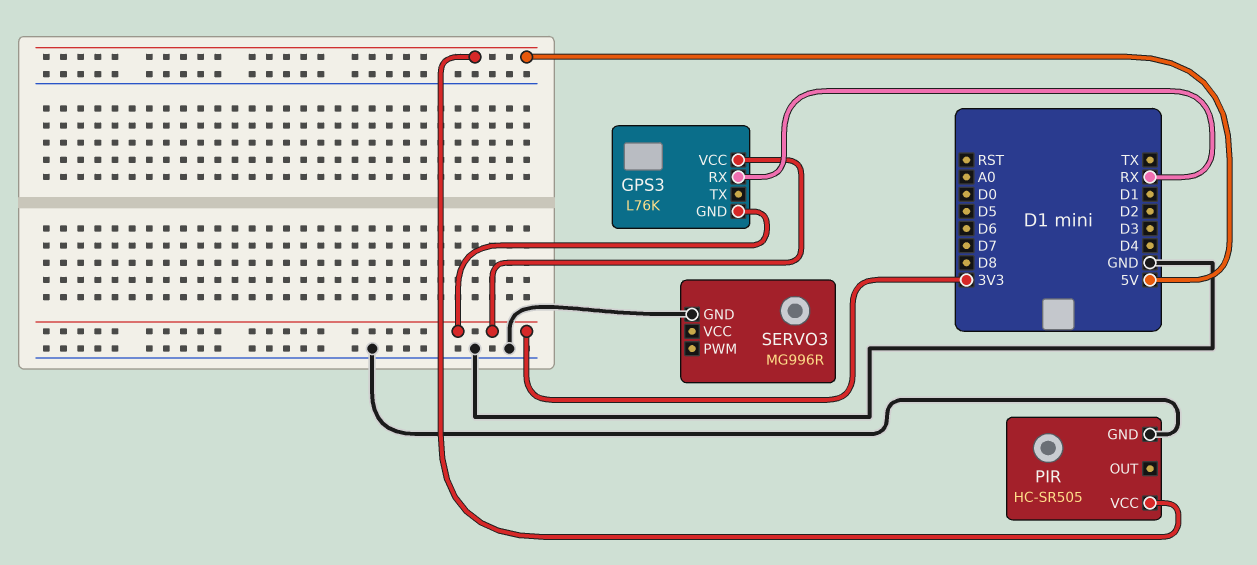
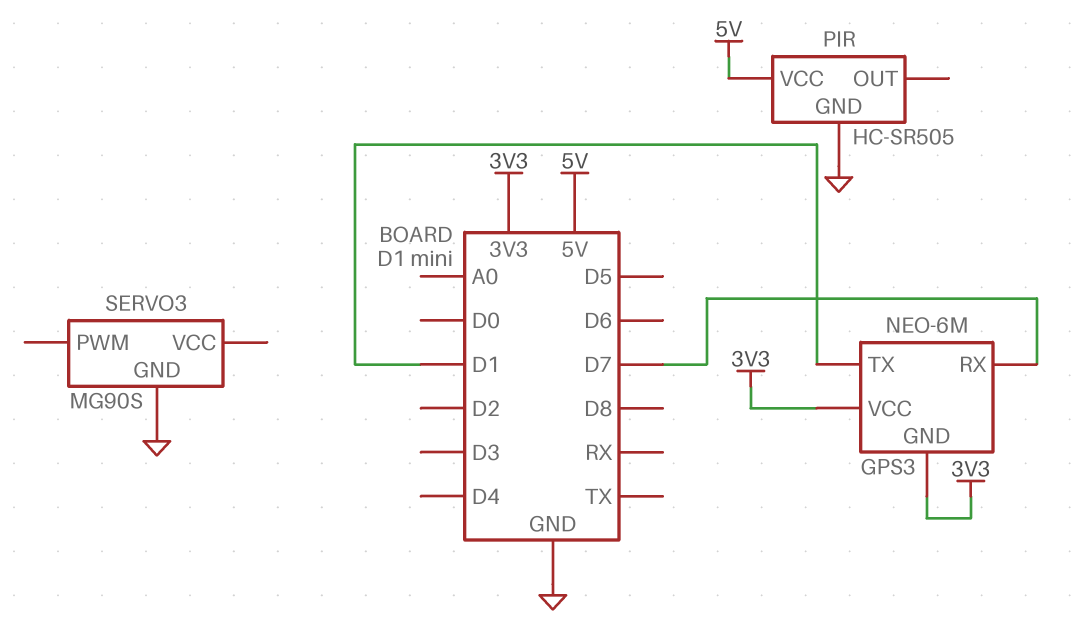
GPS3: L76K -> NEO-6M
GPS3 pin RX: RX -> D7
GPS3 pin TX: none -> D1
SERVO3: MG996R -> MG90S

